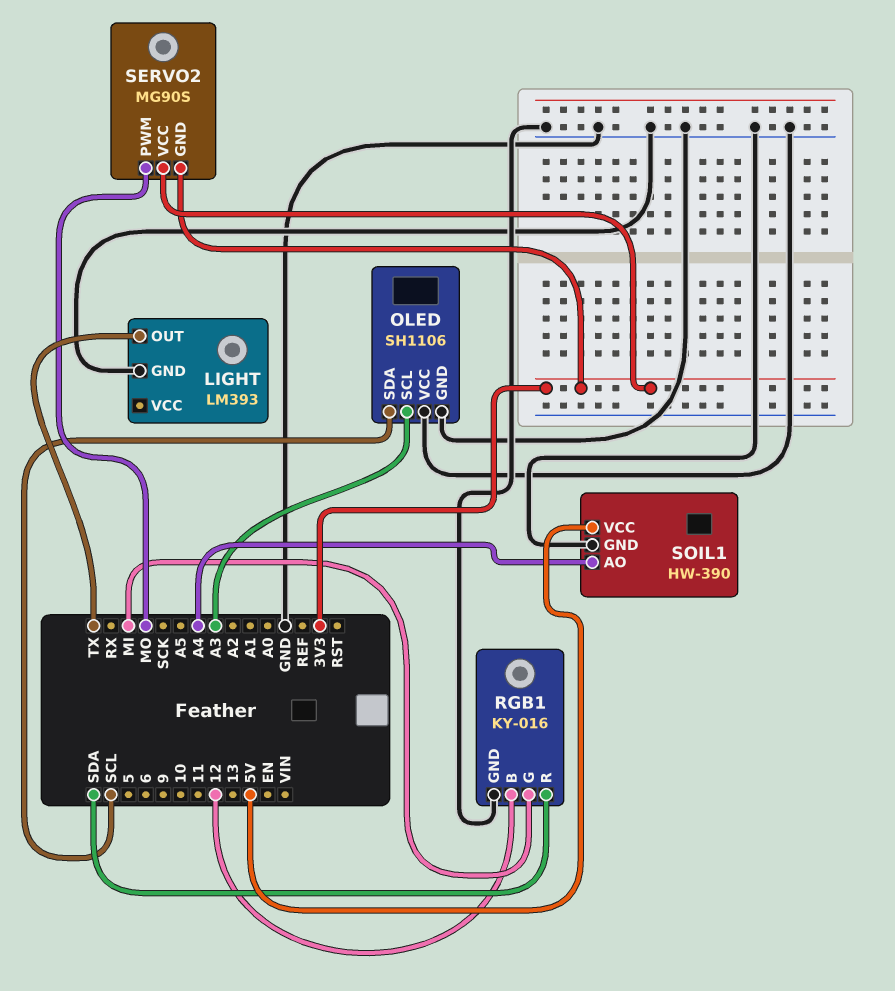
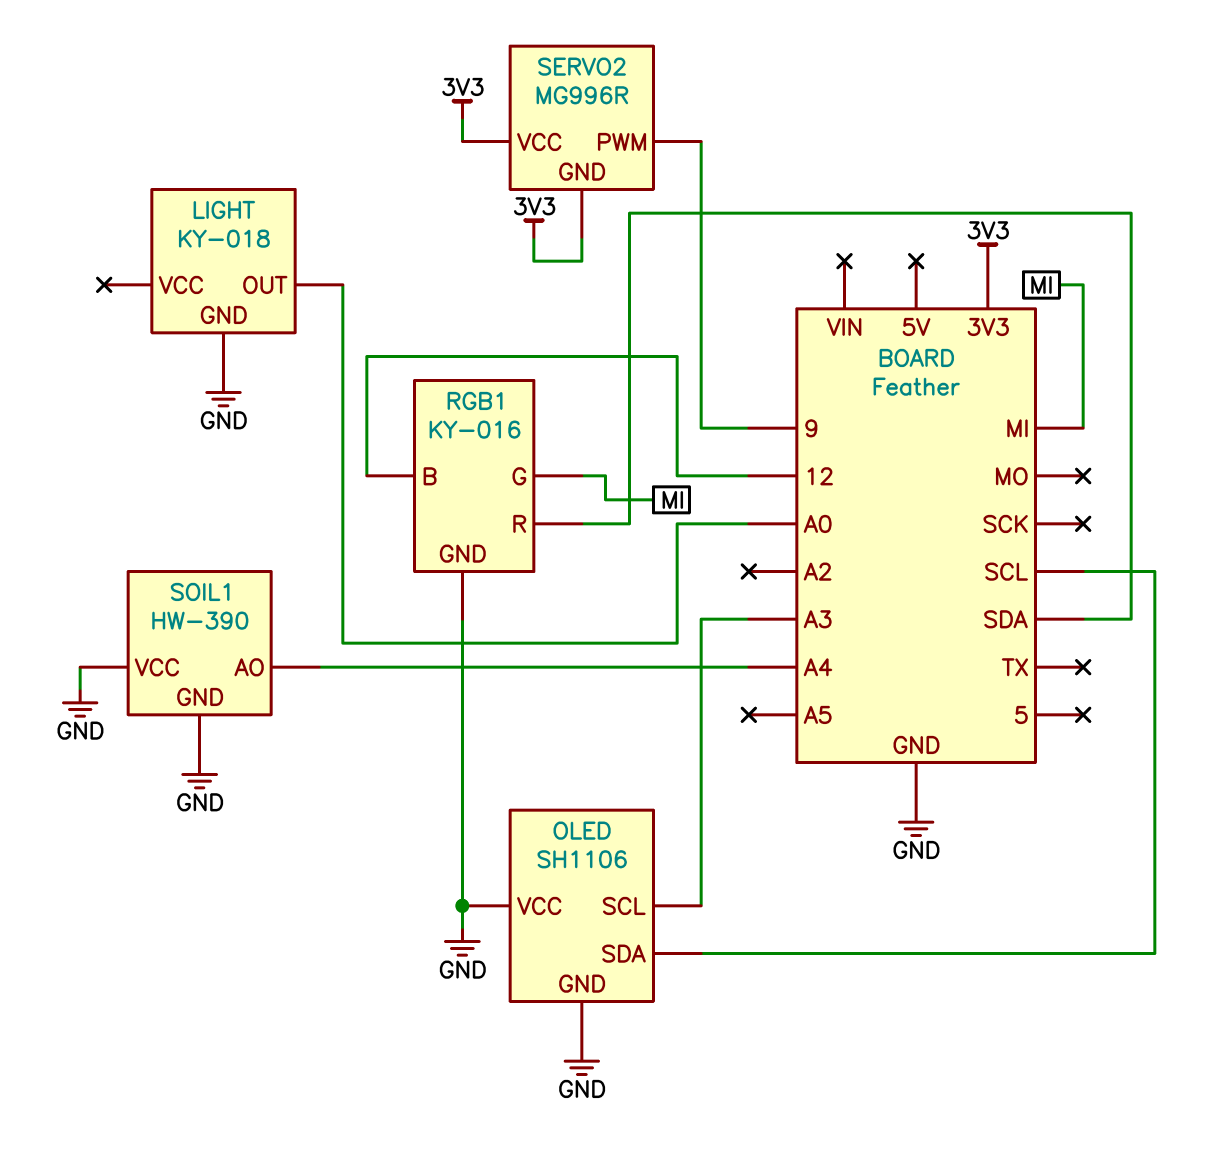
LIGHT: LM393 -> KY-018
LIGHT pin OUT: TX -> A0
SERVO2: MG90S -> MG996R
SERVO2 pin PWM: MO -> 9
SOIL1 pin VCC: 5V -> GND

